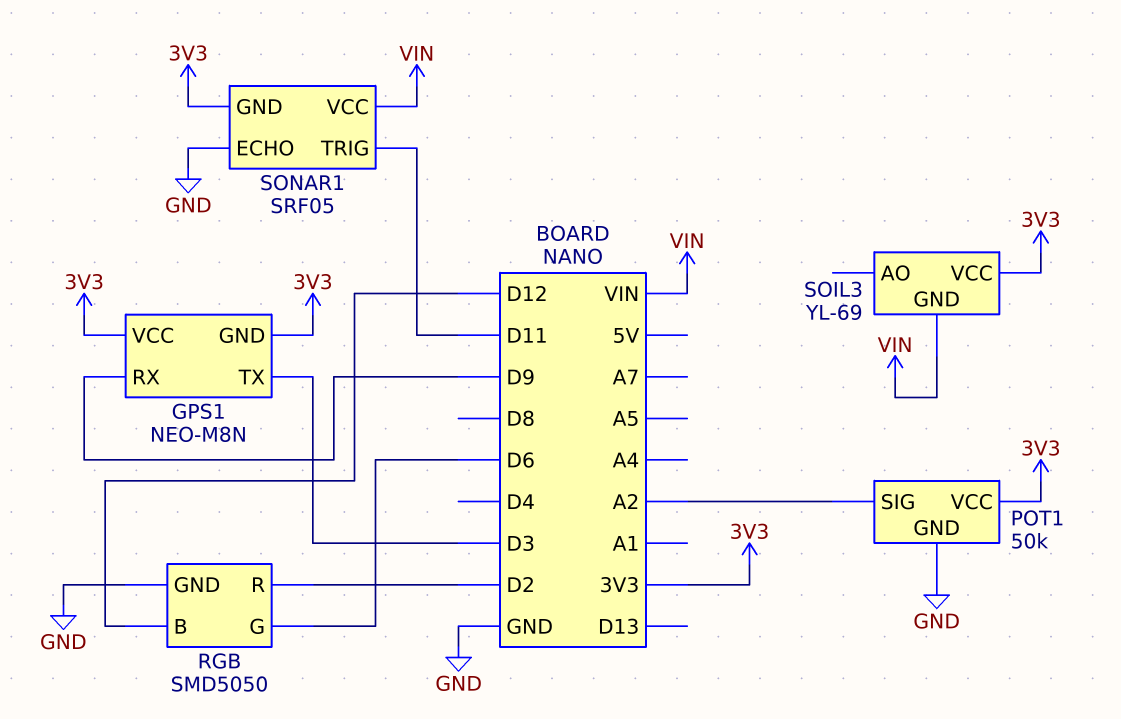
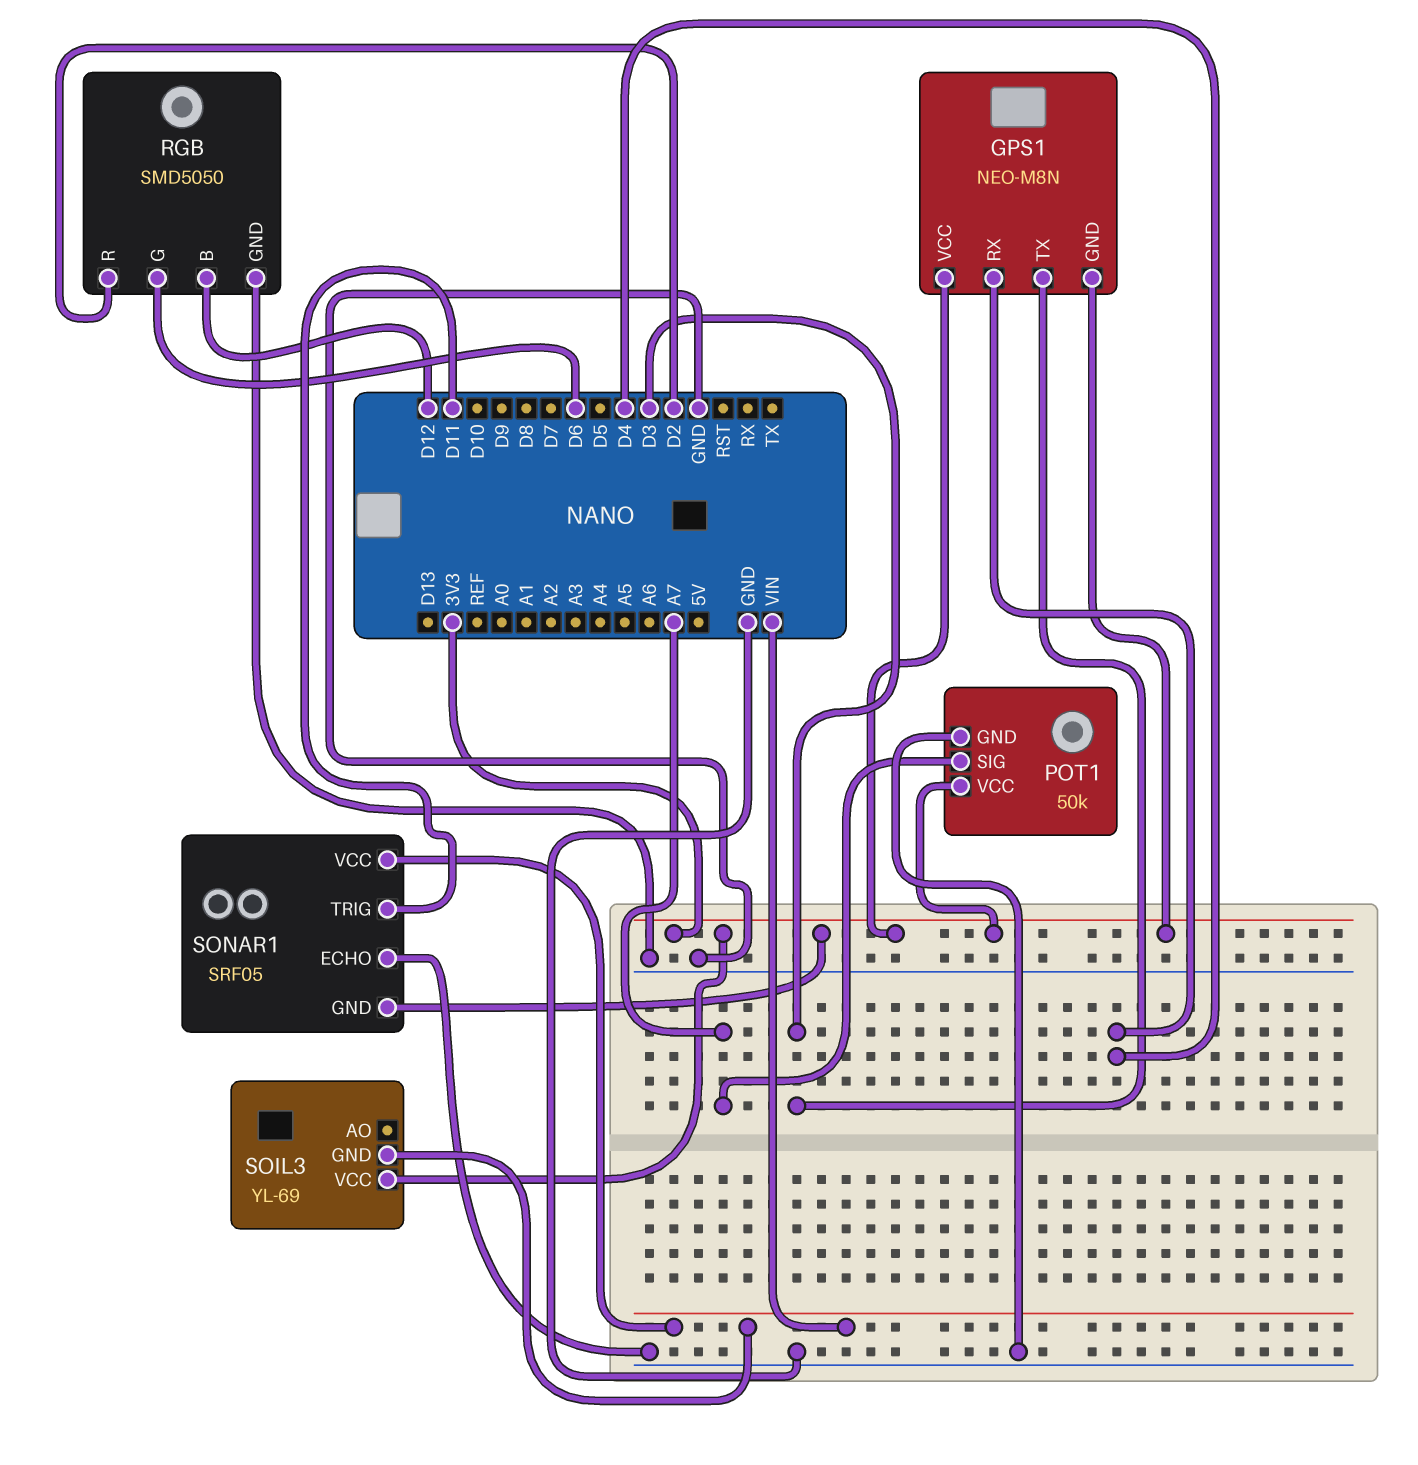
GPS1 pin RX: D9 -> D4
POT1 pin SIG: A2 -> A7

